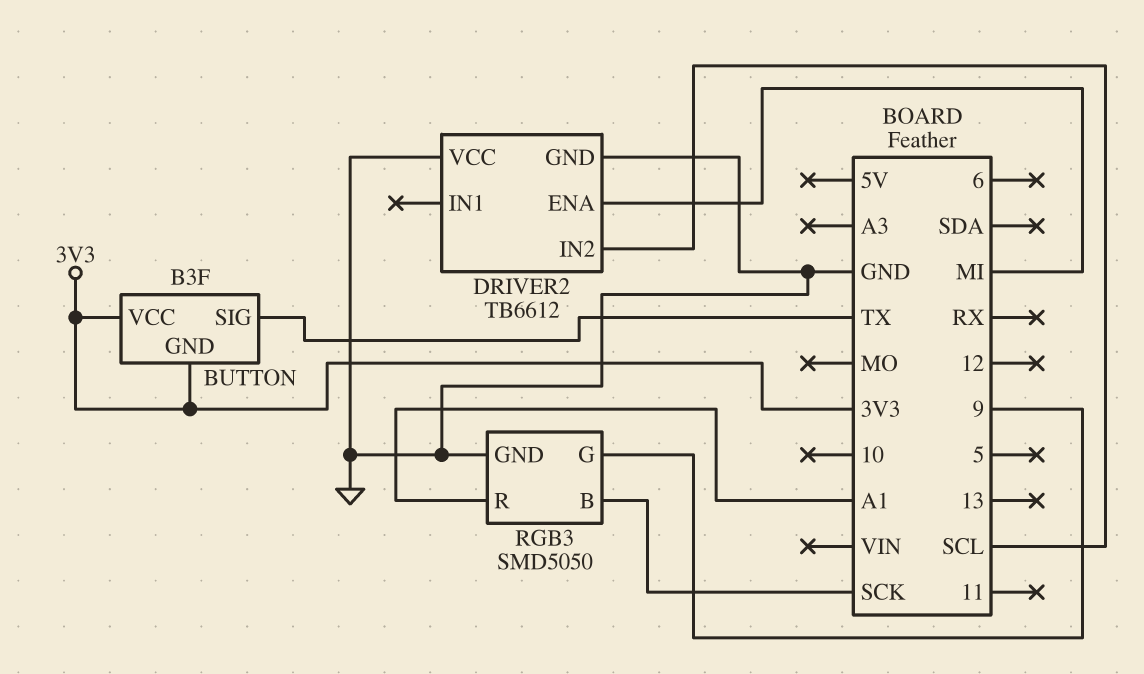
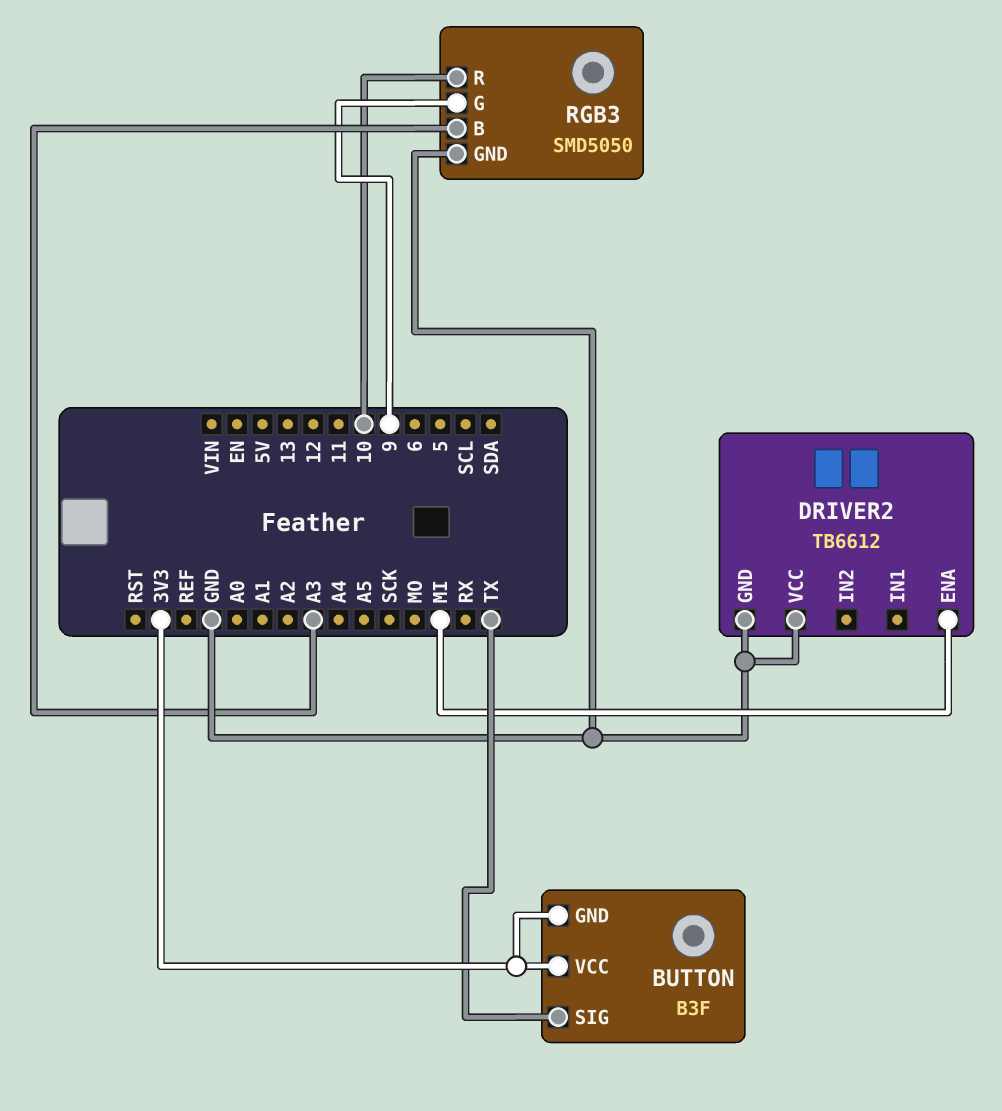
DRIVER2 pin IN2: SCL -> none
RGB3 pin B: SCK -> A3
RGB3 pin R: A1 -> 10

